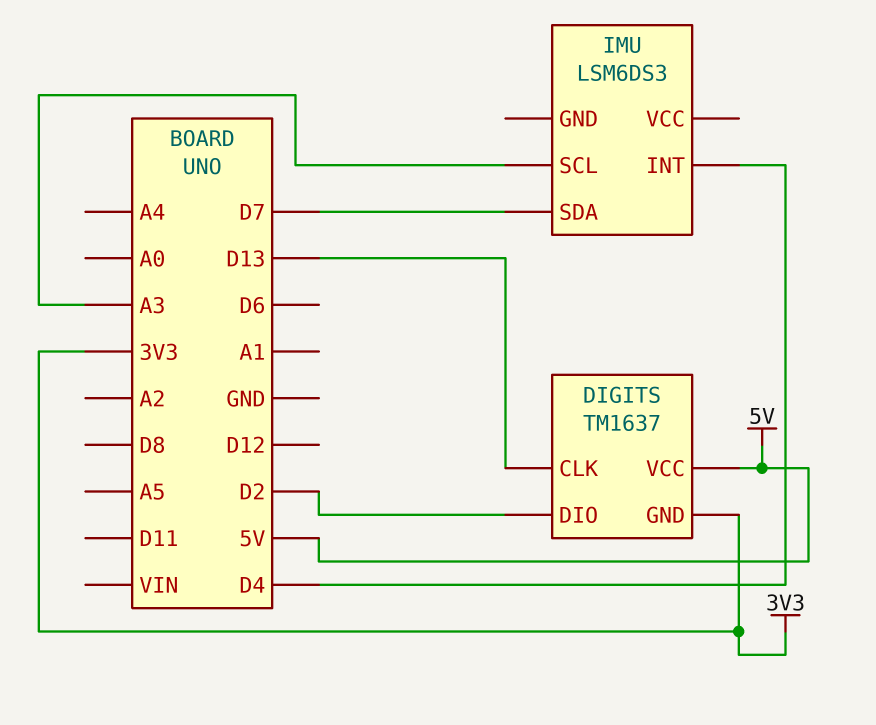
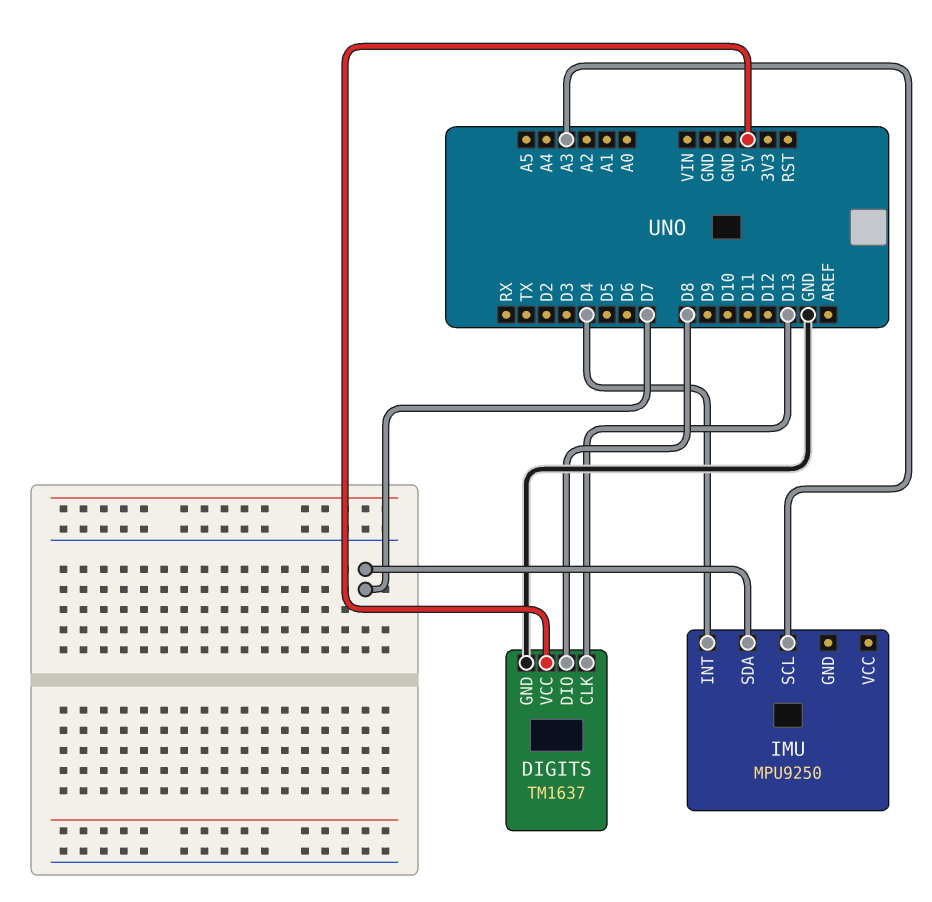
DIGITS pin DIO: D2 -> D8
DIGITS pin GND: 3V3 -> GND
IMU: LSM6DS3 -> MPU9250

